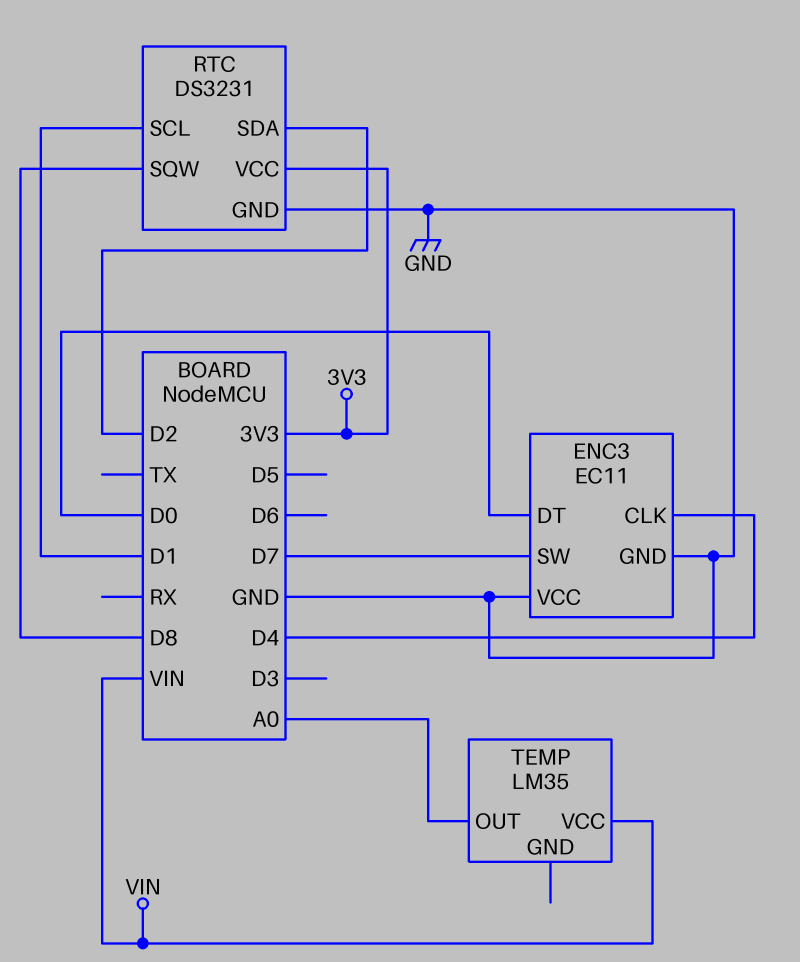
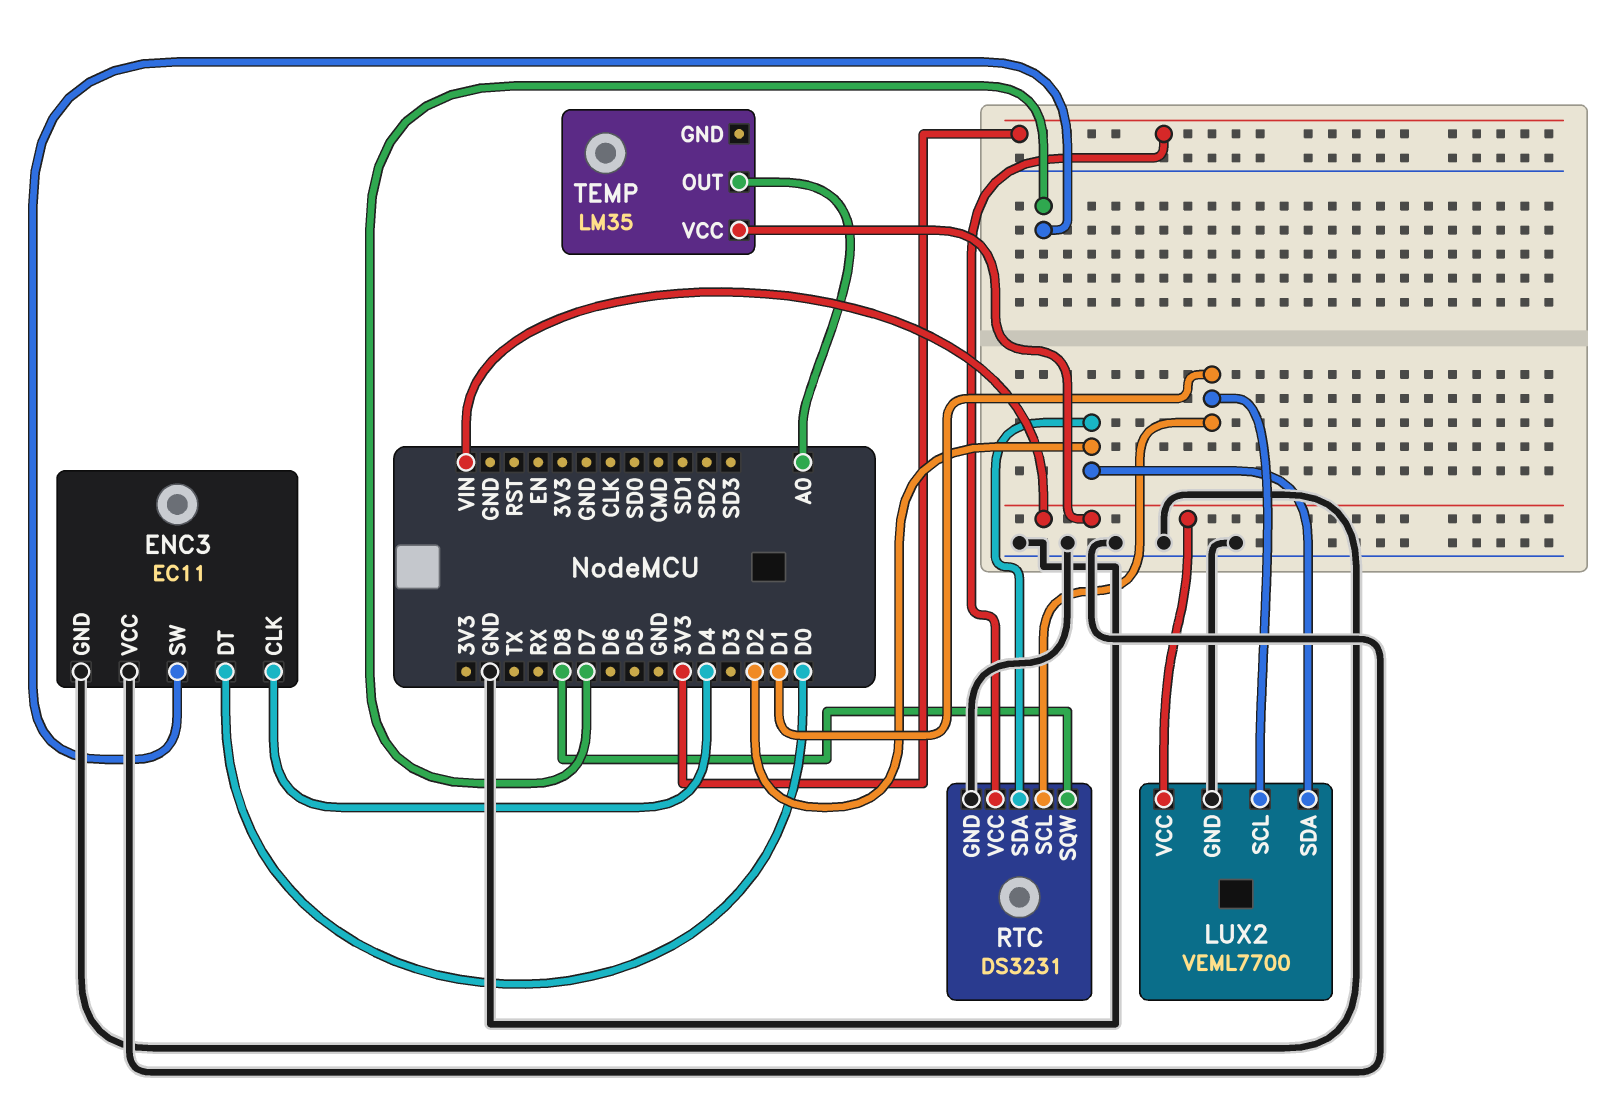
LUX2: none -> VEML7700
LUX2 pin GND: none -> GND
LUX2 pin SCL: none -> D1
LUX2 pin SDA: none -> D2
LUX2 pin VCC: none -> VIN

